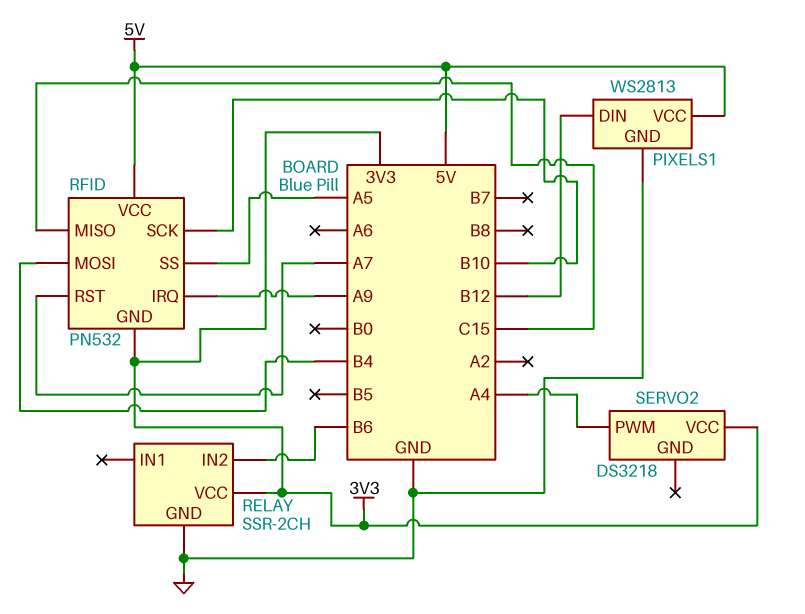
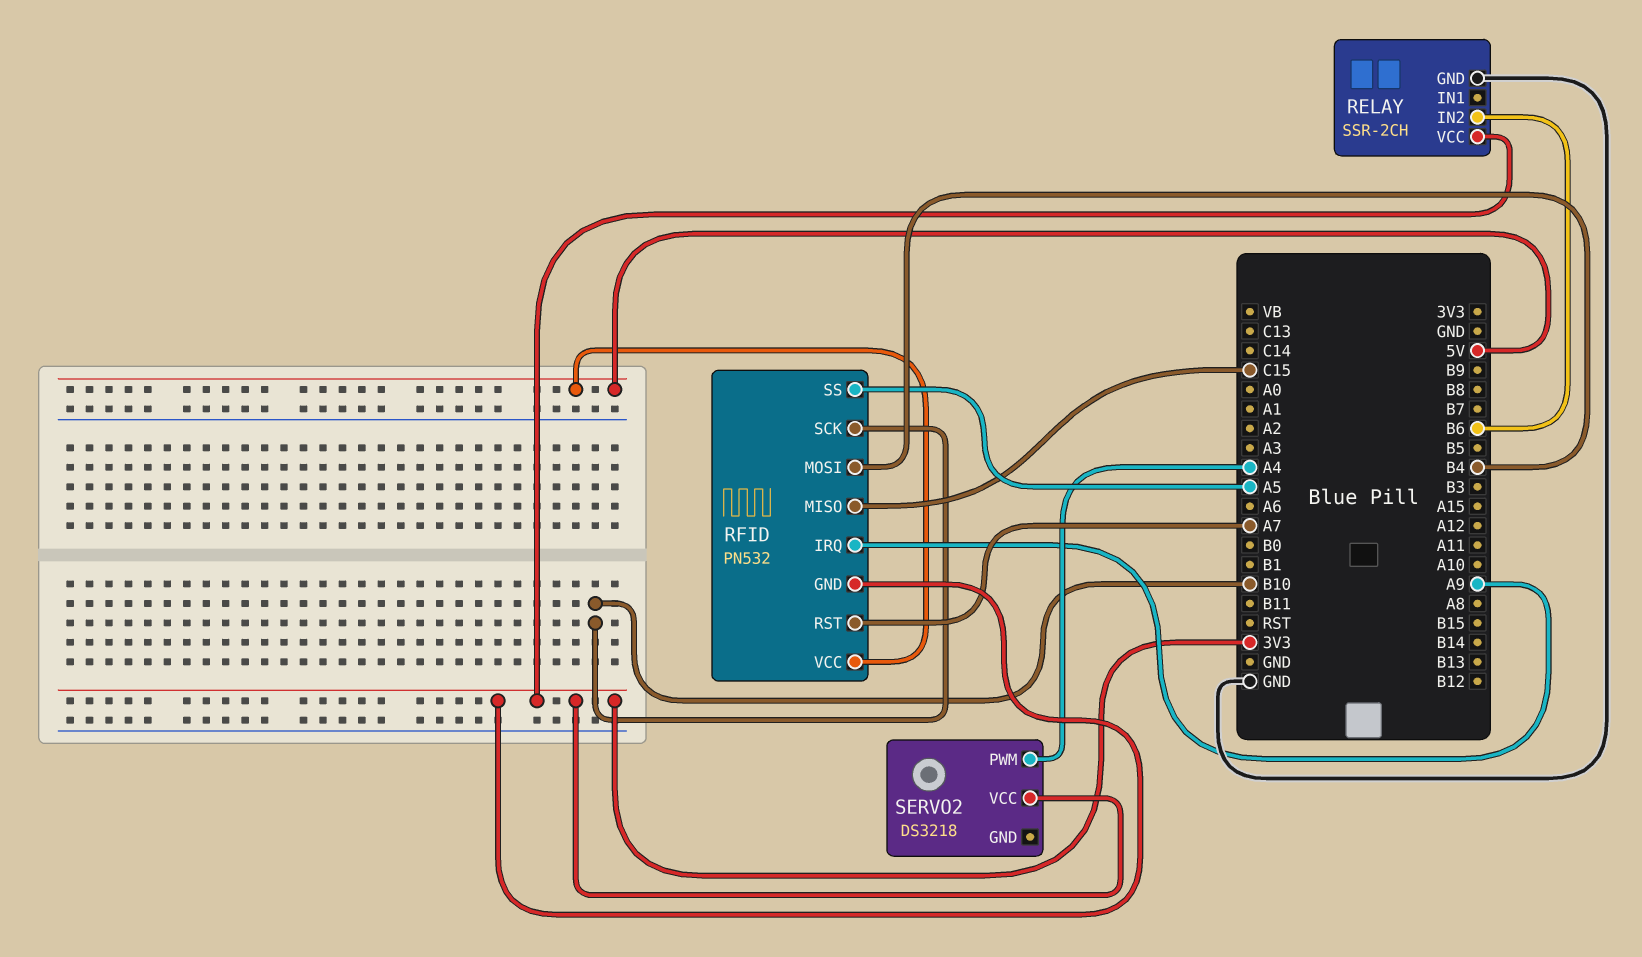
PIXELS1: WS2813 -> none
PIXELS1 pin DIN: B12 -> none
PIXELS1 pin GND: GND -> none
PIXELS1 pin VCC: 5V -> none

